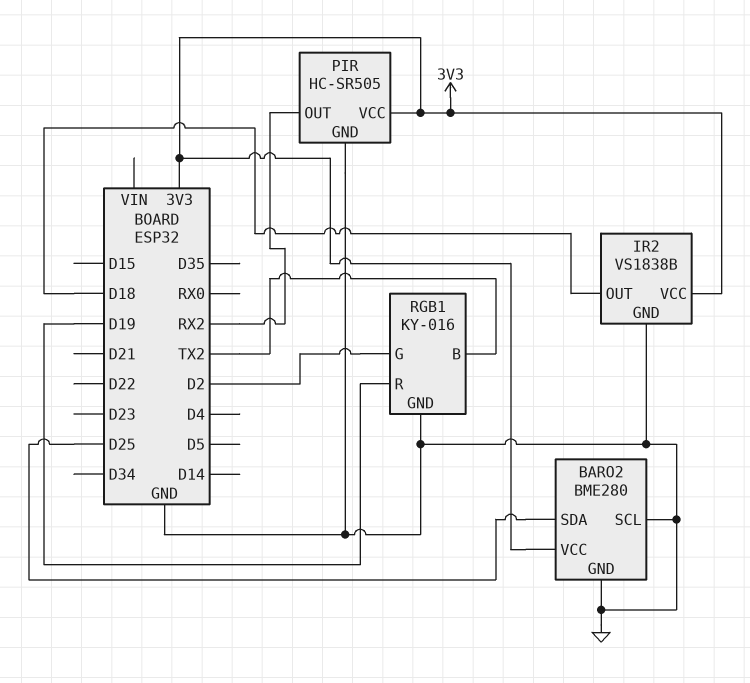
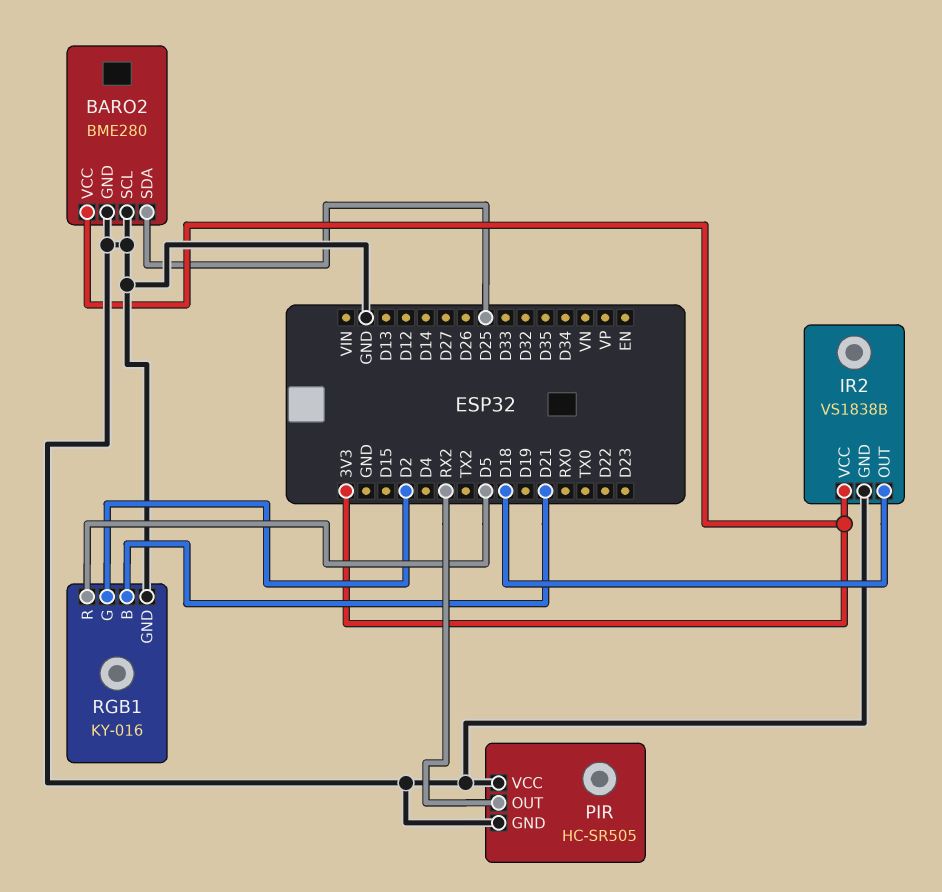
PIR pin VCC: 3V3 -> GND
RGB1 pin B: TX2 -> D21
RGB1 pin R: D19 -> D5

